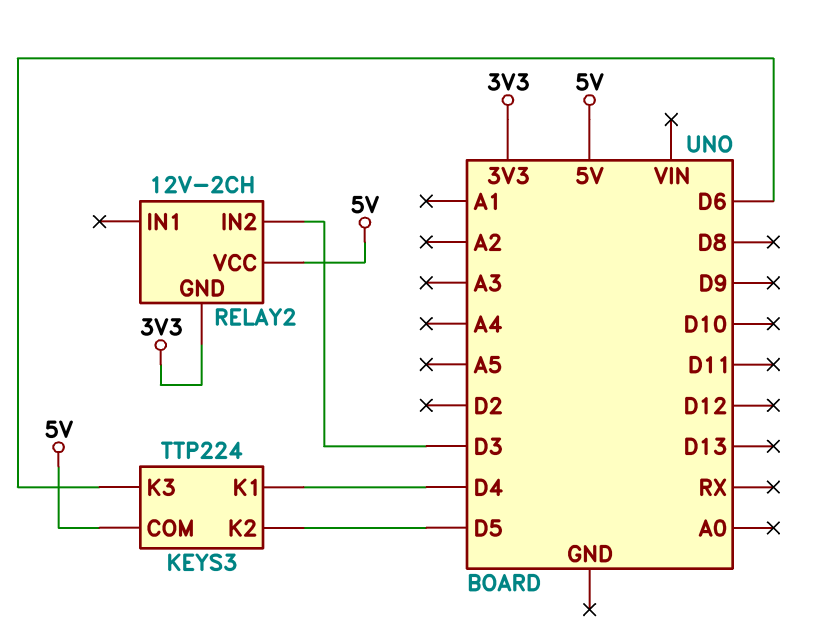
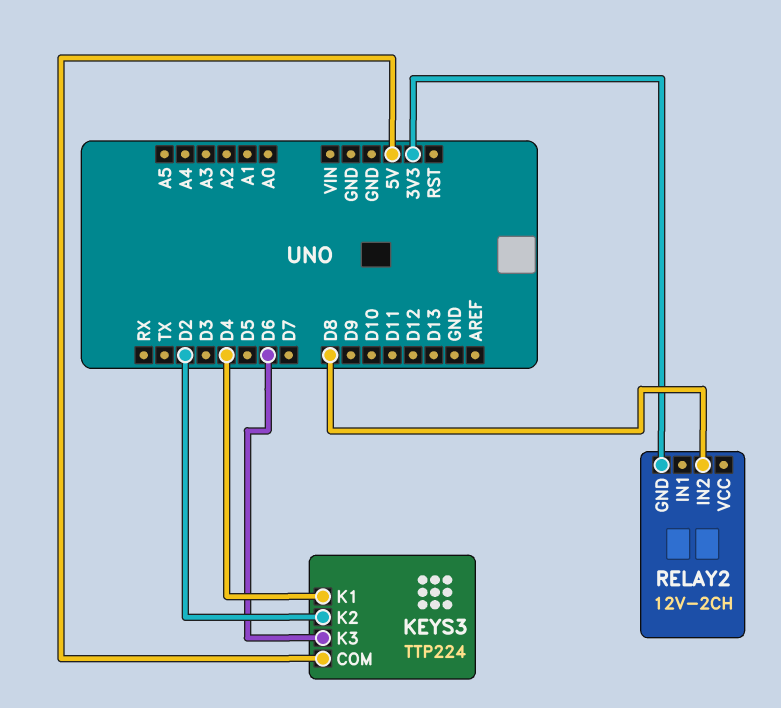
KEYS3 pin K2: D5 -> D2
RELAY2 pin IN2: D3 -> D8
RELAY2 pin VCC: 5V -> none

